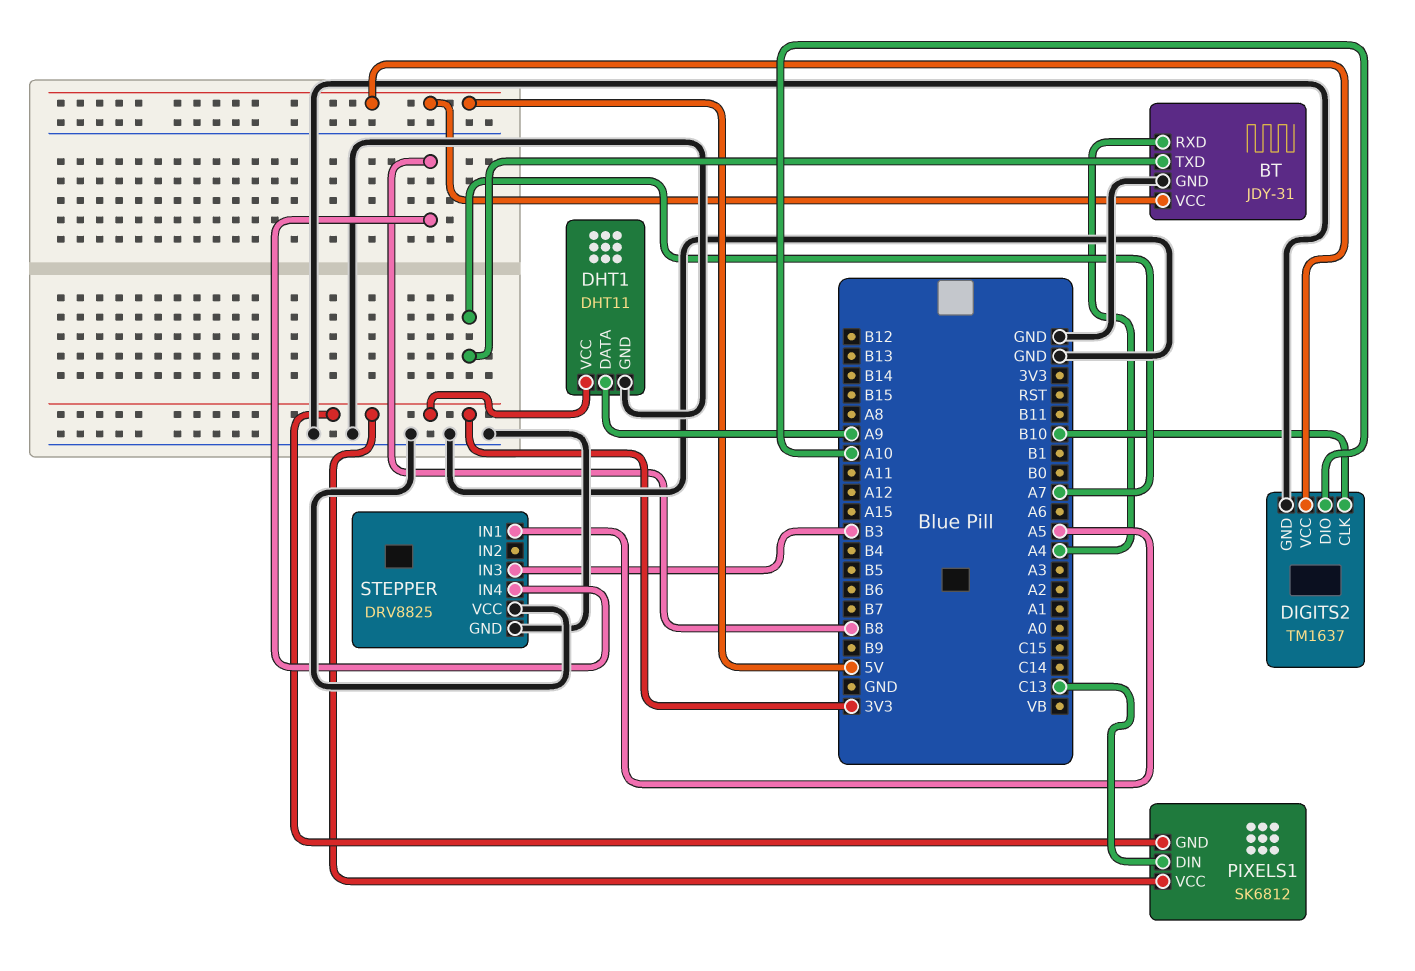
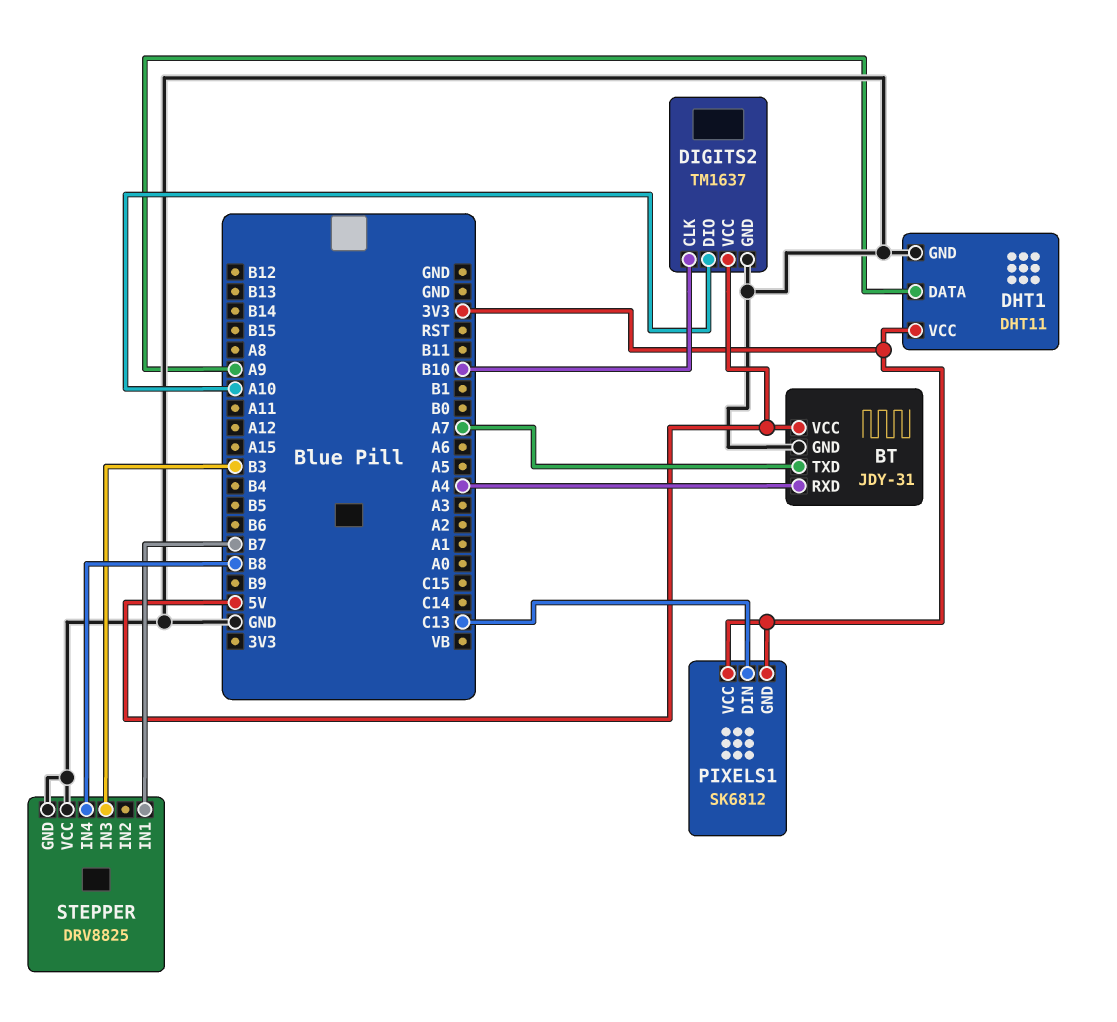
STEPPER pin IN1: A5 -> B7

